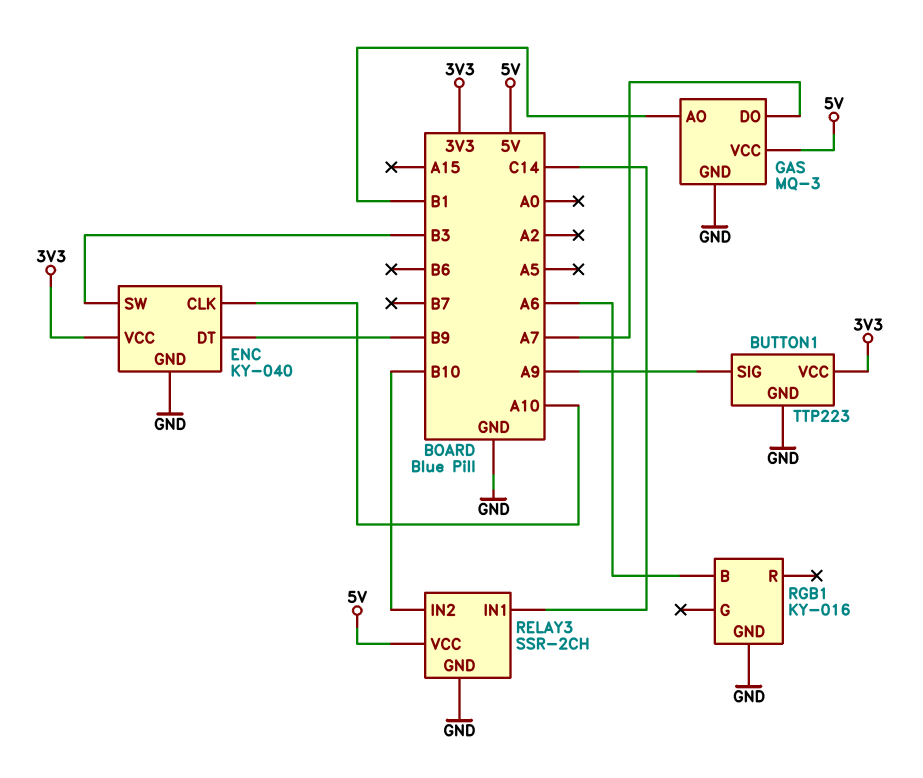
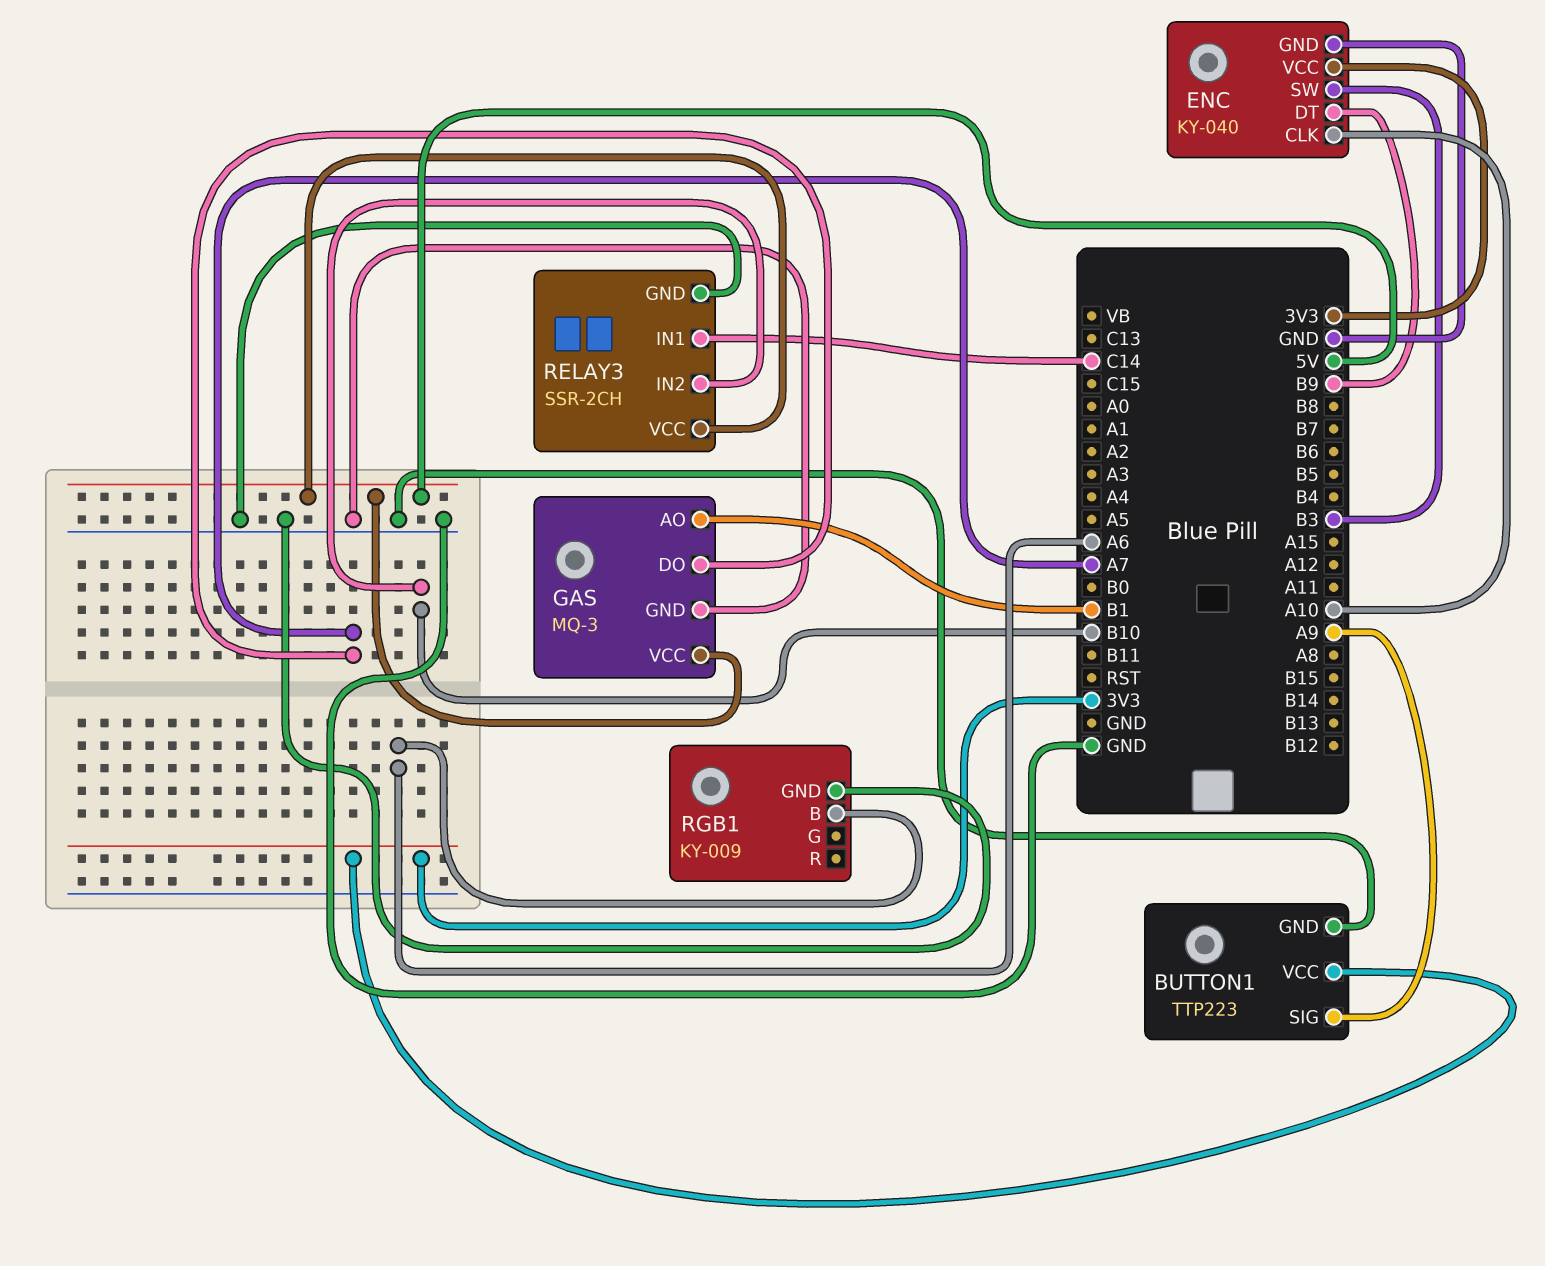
RGB1: KY-016 -> KY-009

